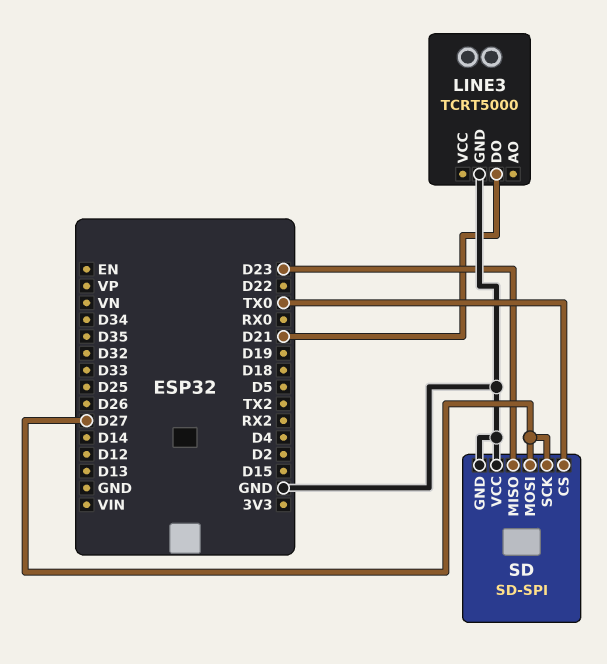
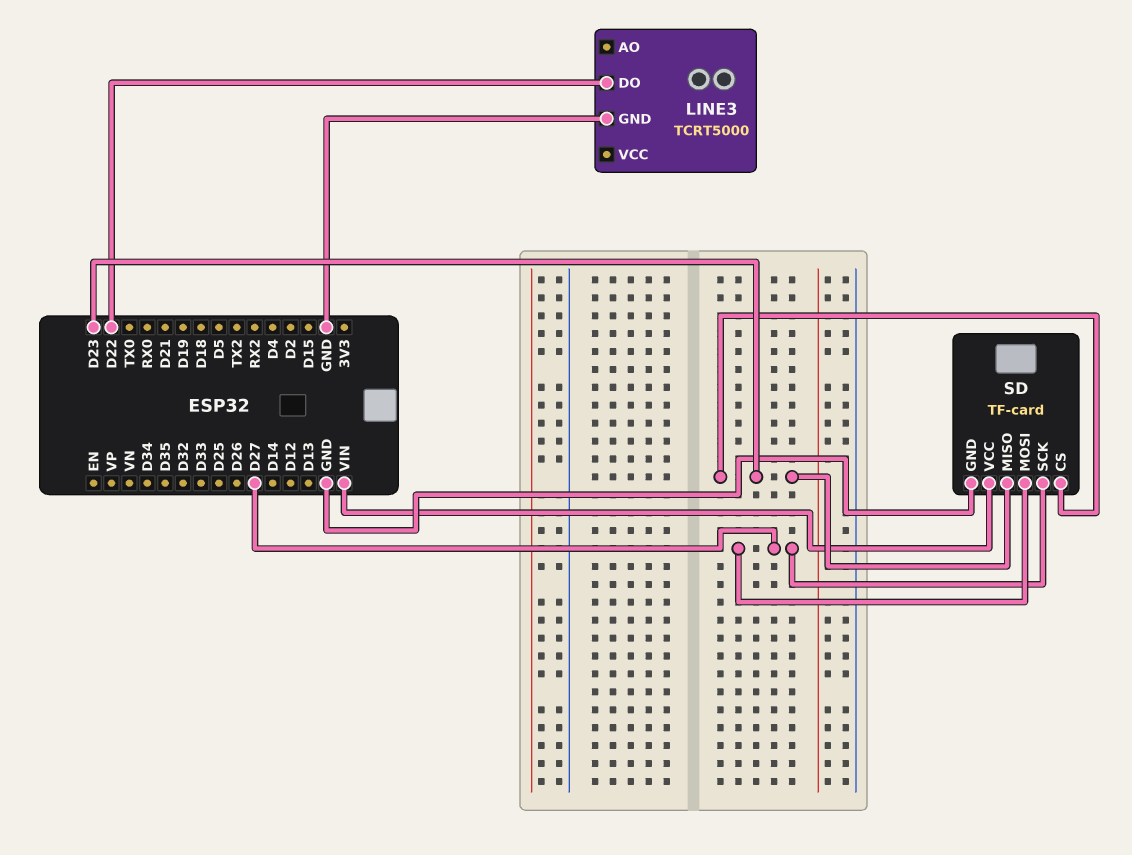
LINE3 pin DO: D21 -> D22
SD: SD-SPI -> TF-card
SD pin CS: TX0 -> D23
SD pin VCC: GND -> VIN

